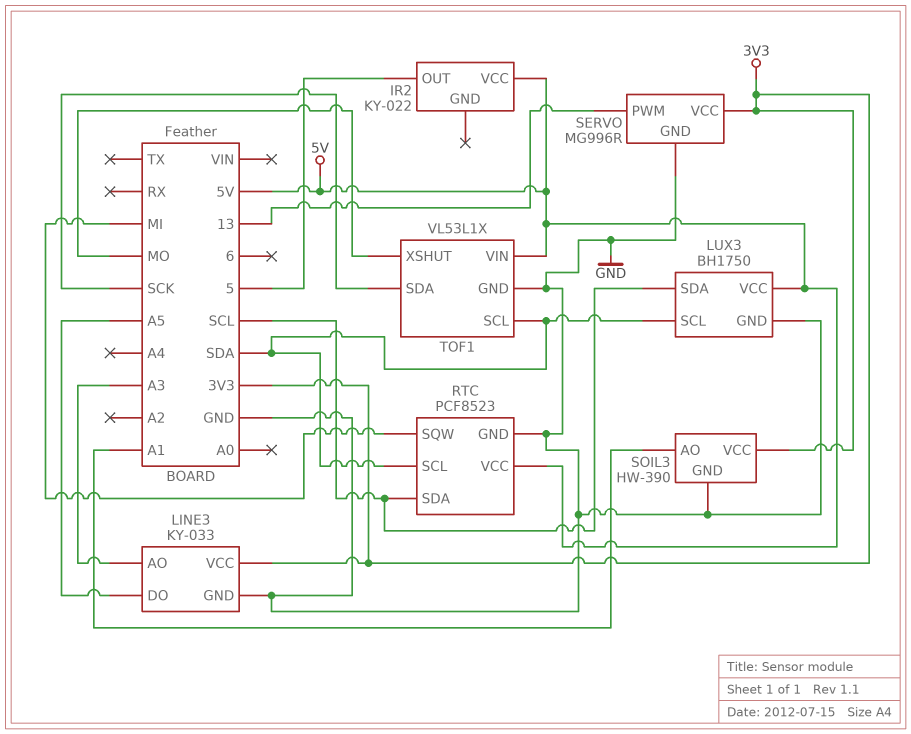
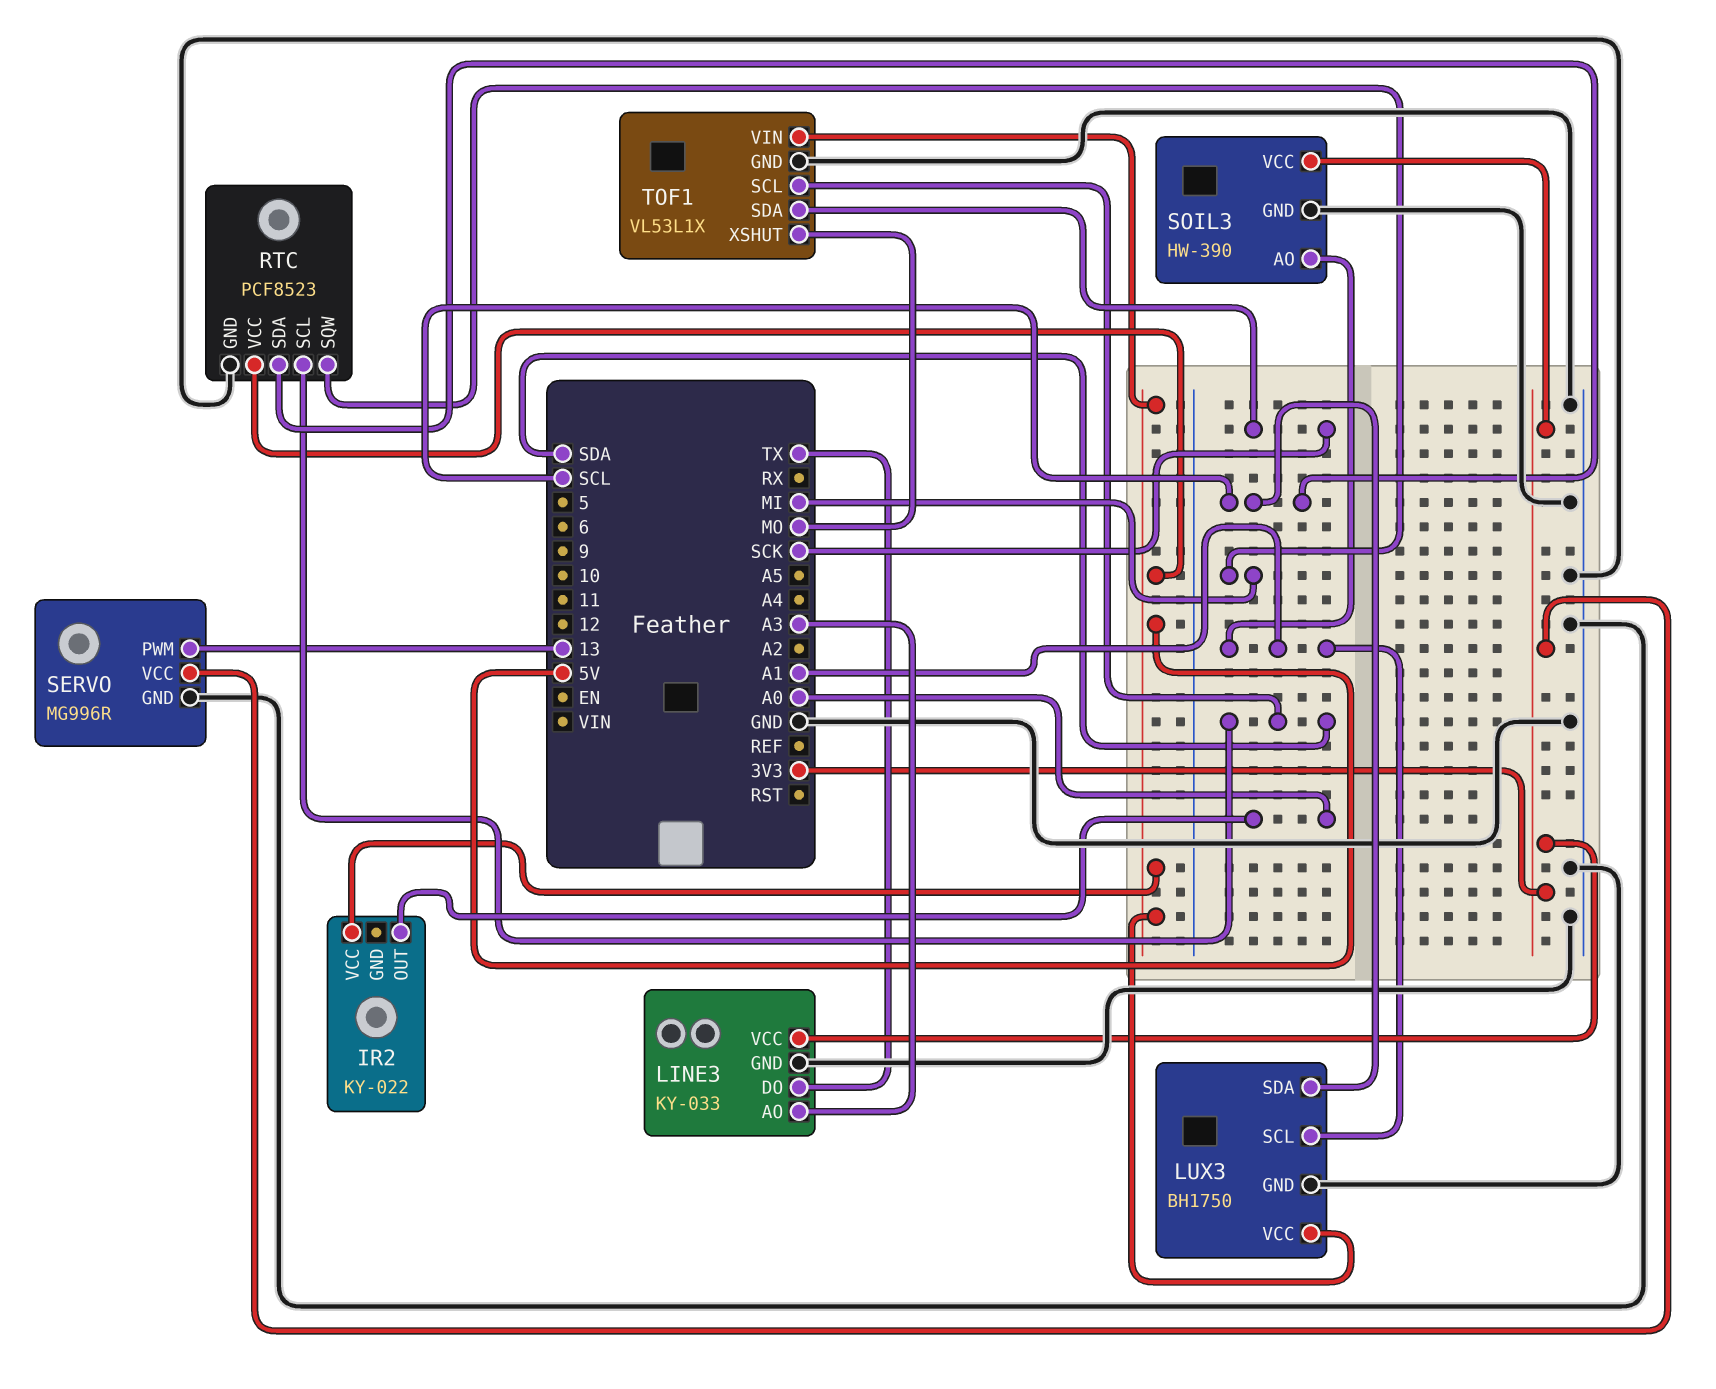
IR2 pin OUT: 5 -> A0
LINE3 pin DO: A5 -> TX
LUX3 pin SCL: SDA -> A1

